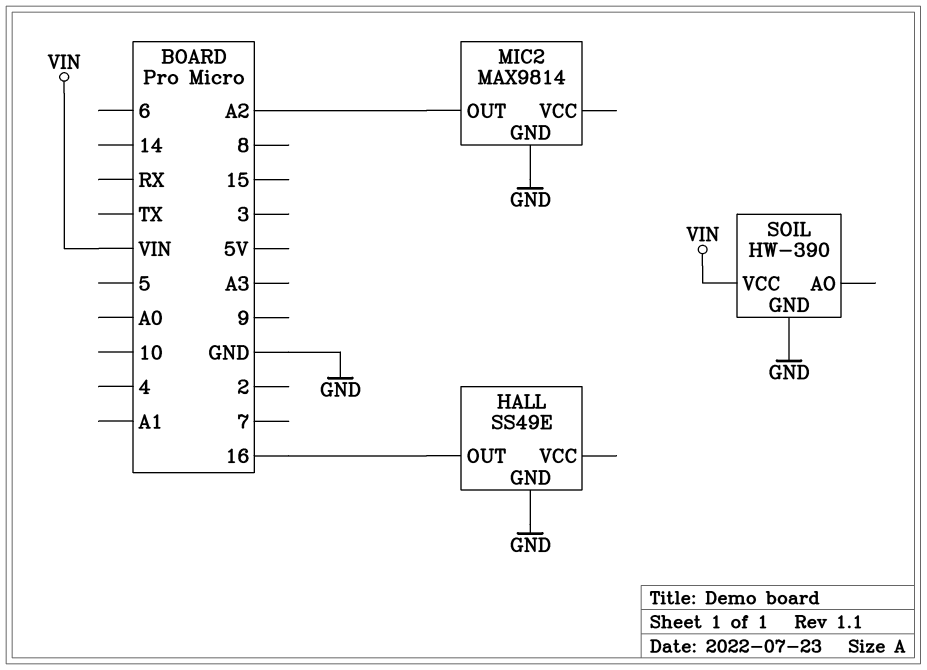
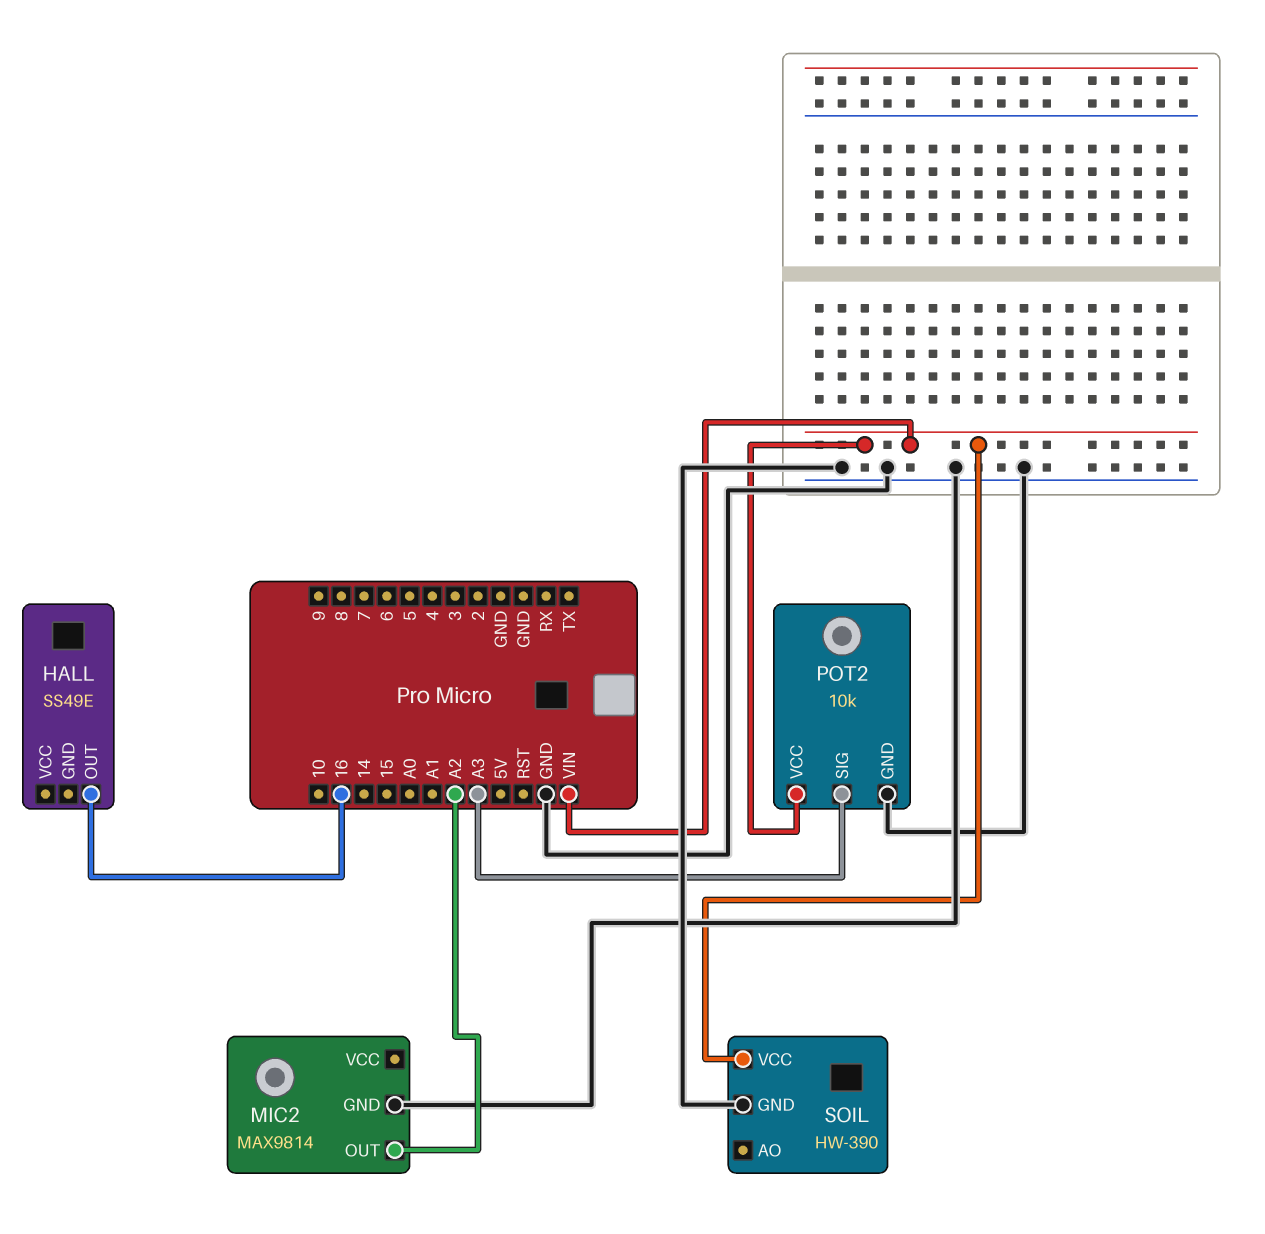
HALL pin GND: GND -> none
POT2: none -> 10k
POT2 pin GND: none -> GND
POT2 pin SIG: none -> A3
POT2 pin VCC: none -> VIN

